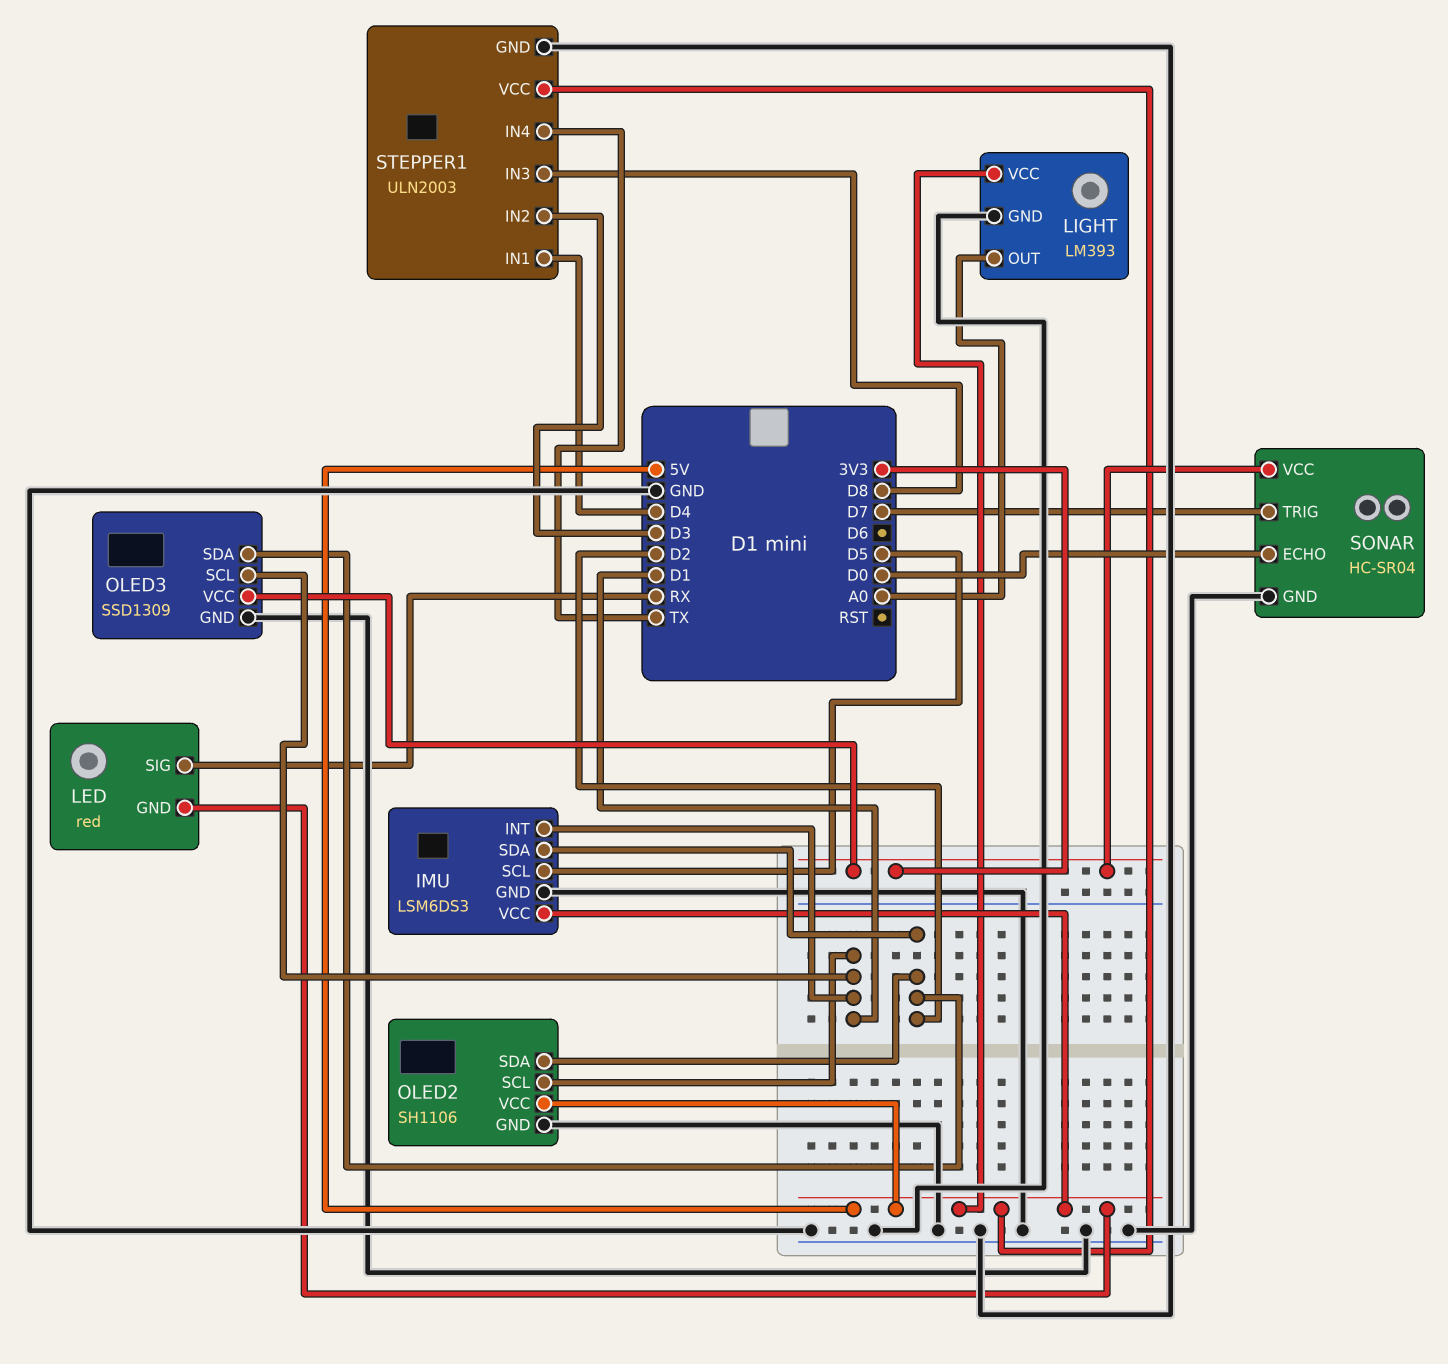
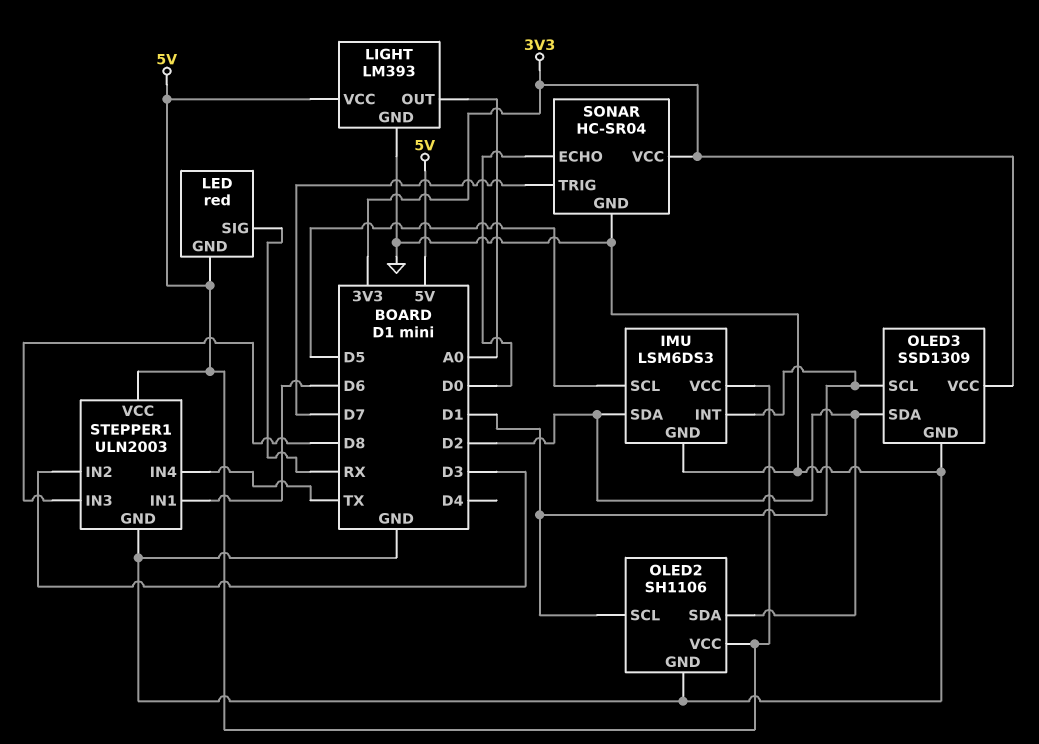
STEPPER1 pin IN1: D4 -> D6

